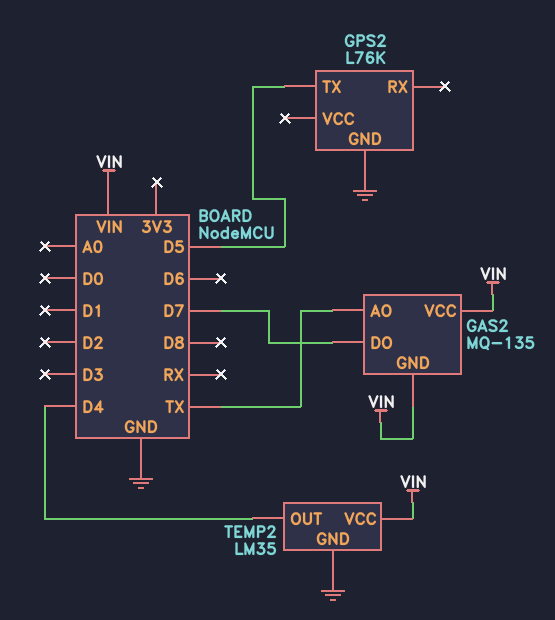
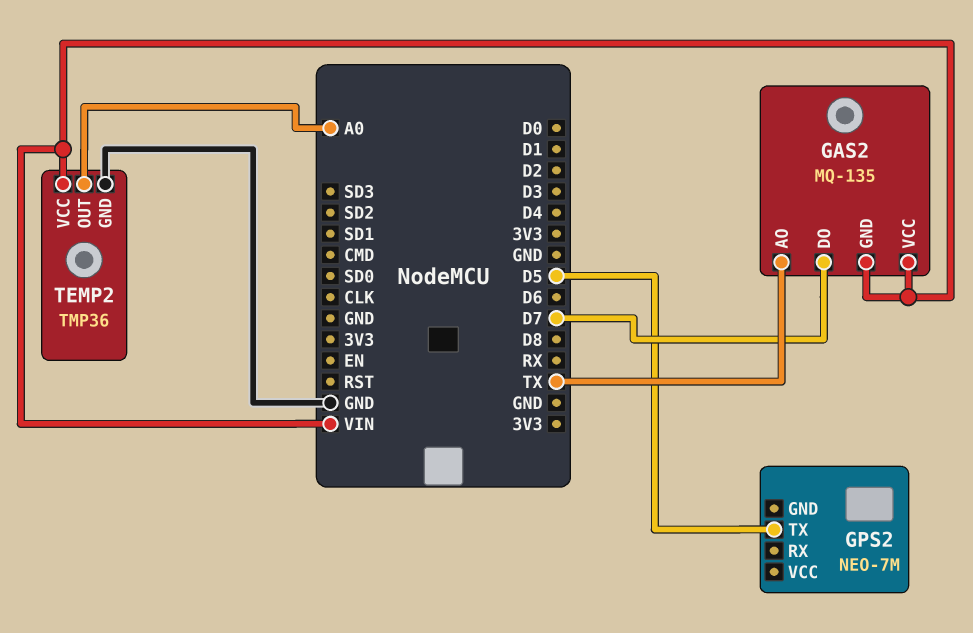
GPS2: L76K -> NEO-7M
GPS2 pin GND: GND -> none
TEMP2: LM35 -> TMP36
TEMP2 pin OUT: D4 -> A0

